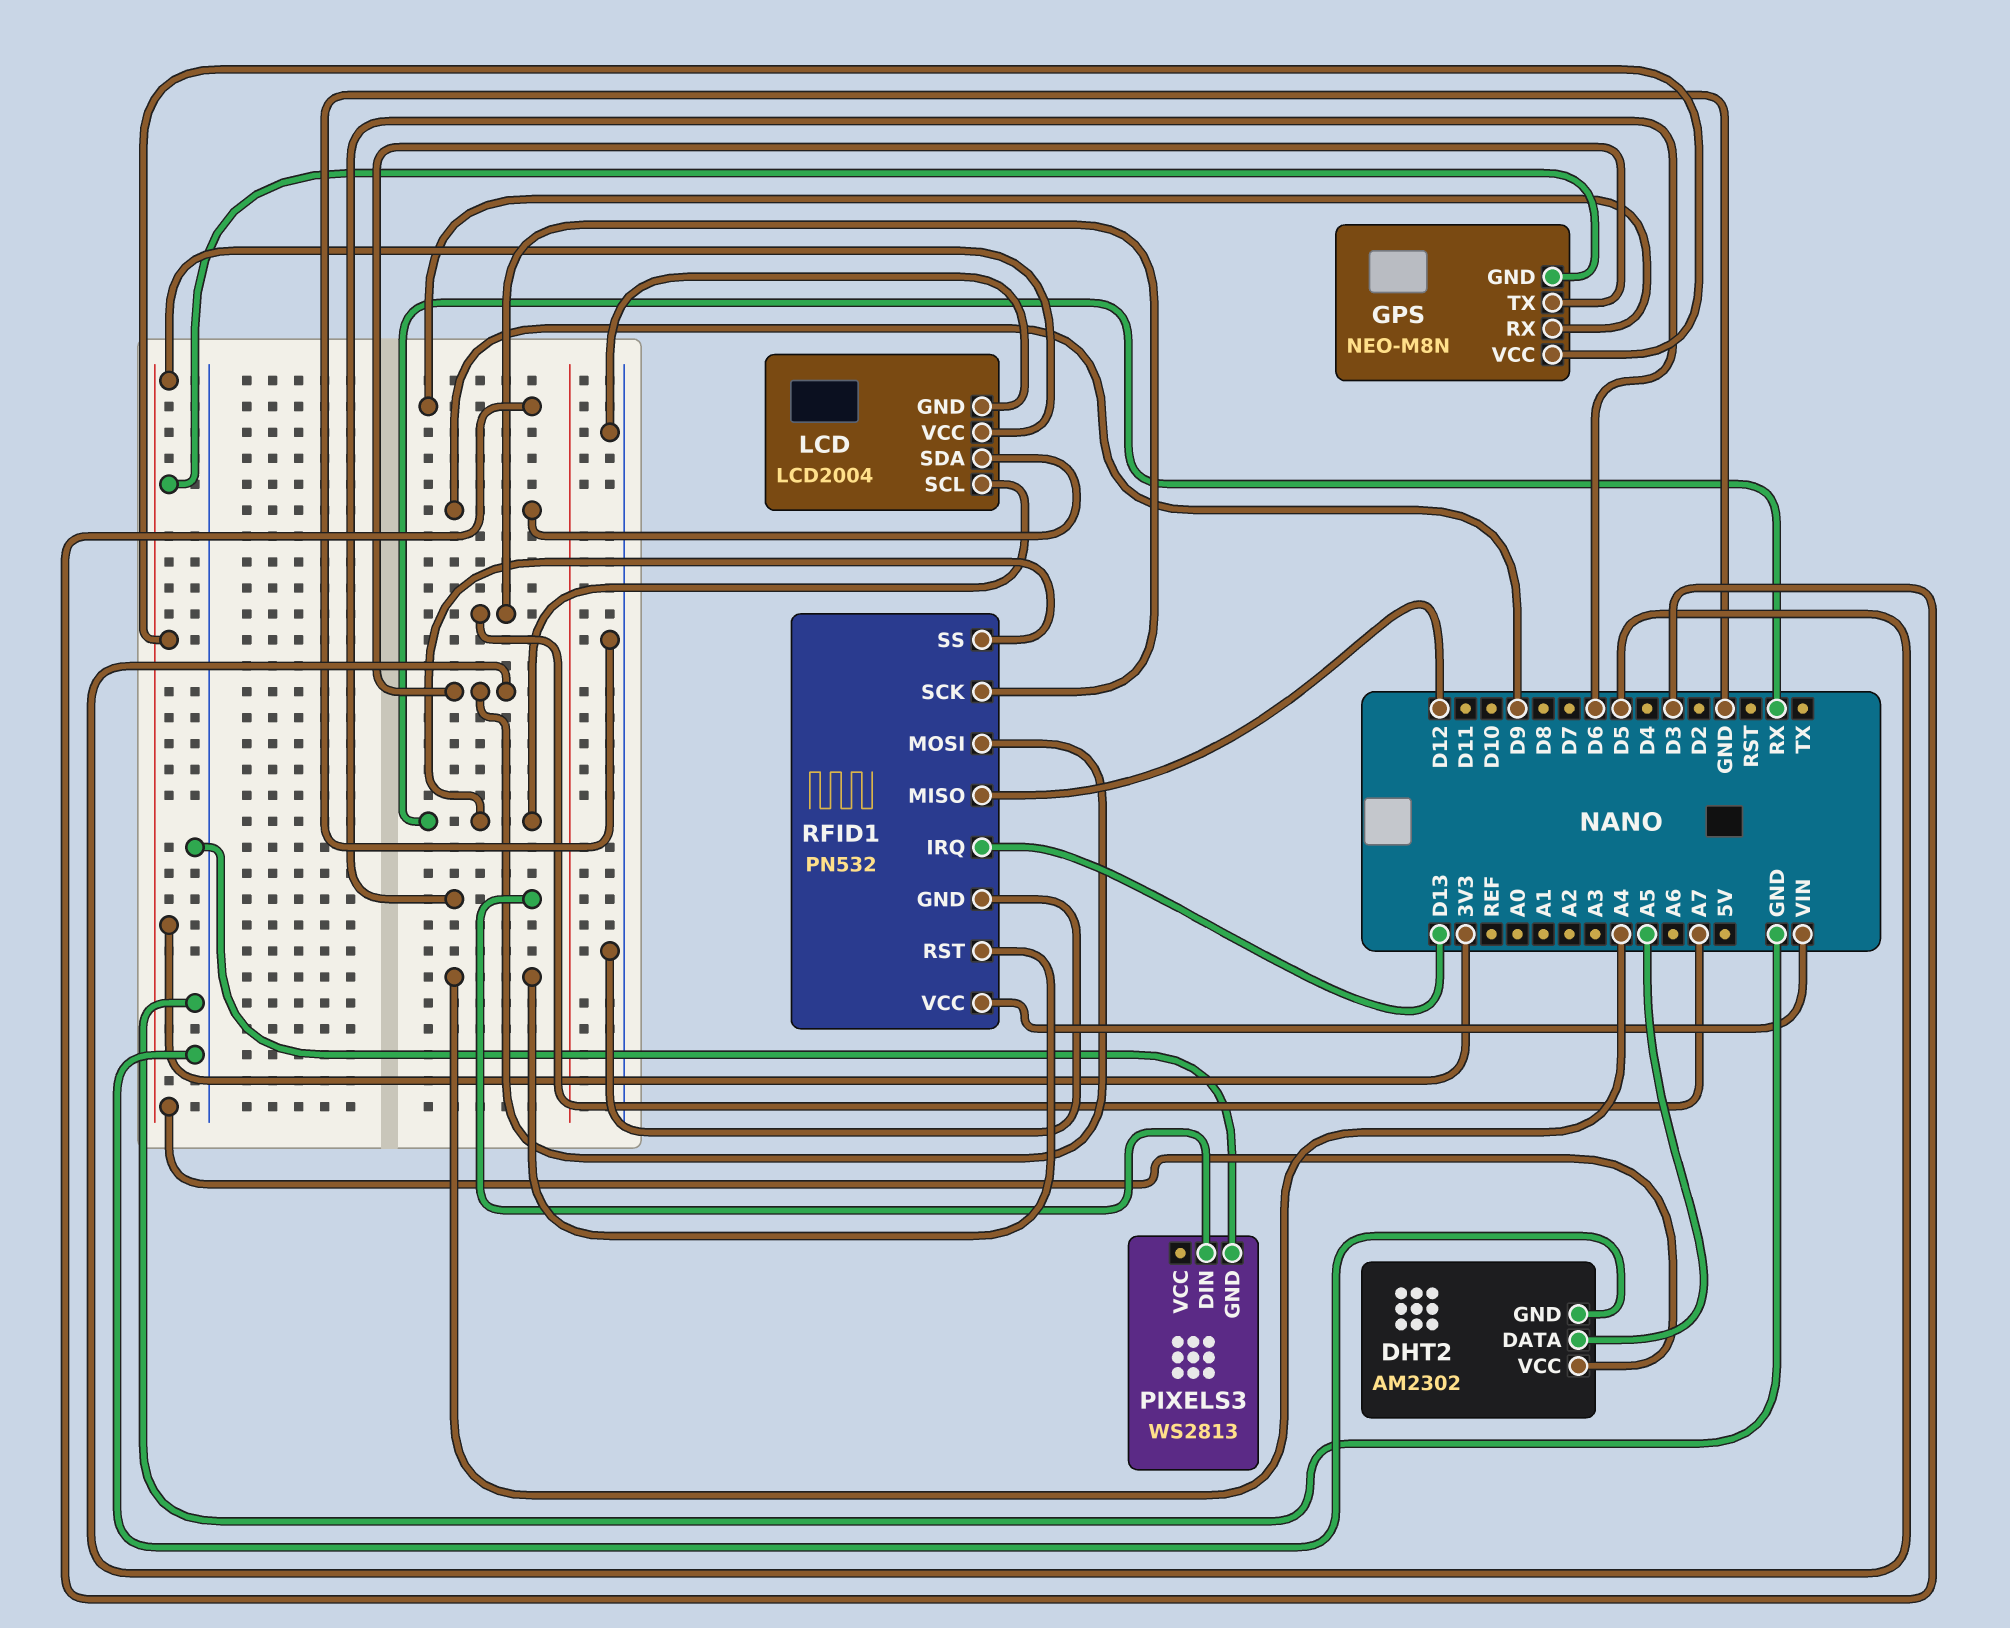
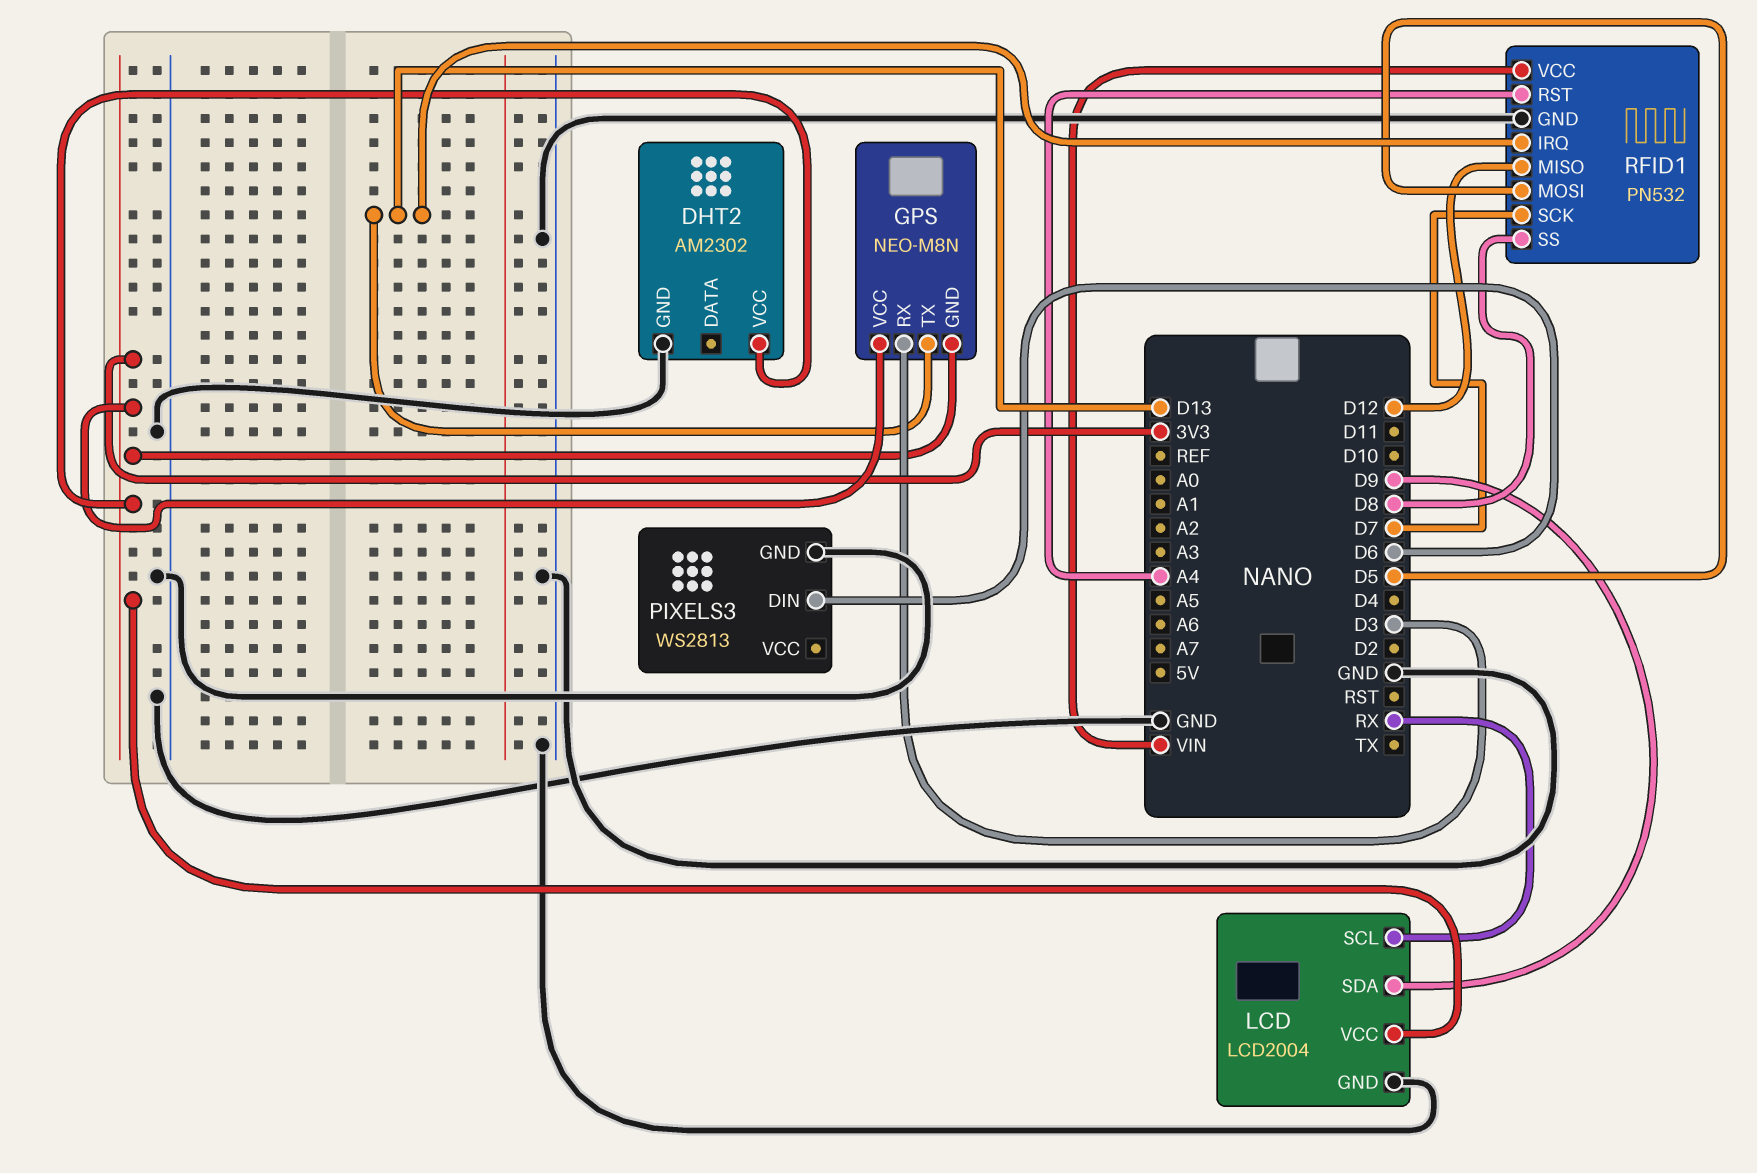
DHT2 pin DATA: A5 -> none
GPS pin TX: D5 -> D13
RFID1 pin SCK: A7 -> D7
RFID1 pin SS: RX -> D8

